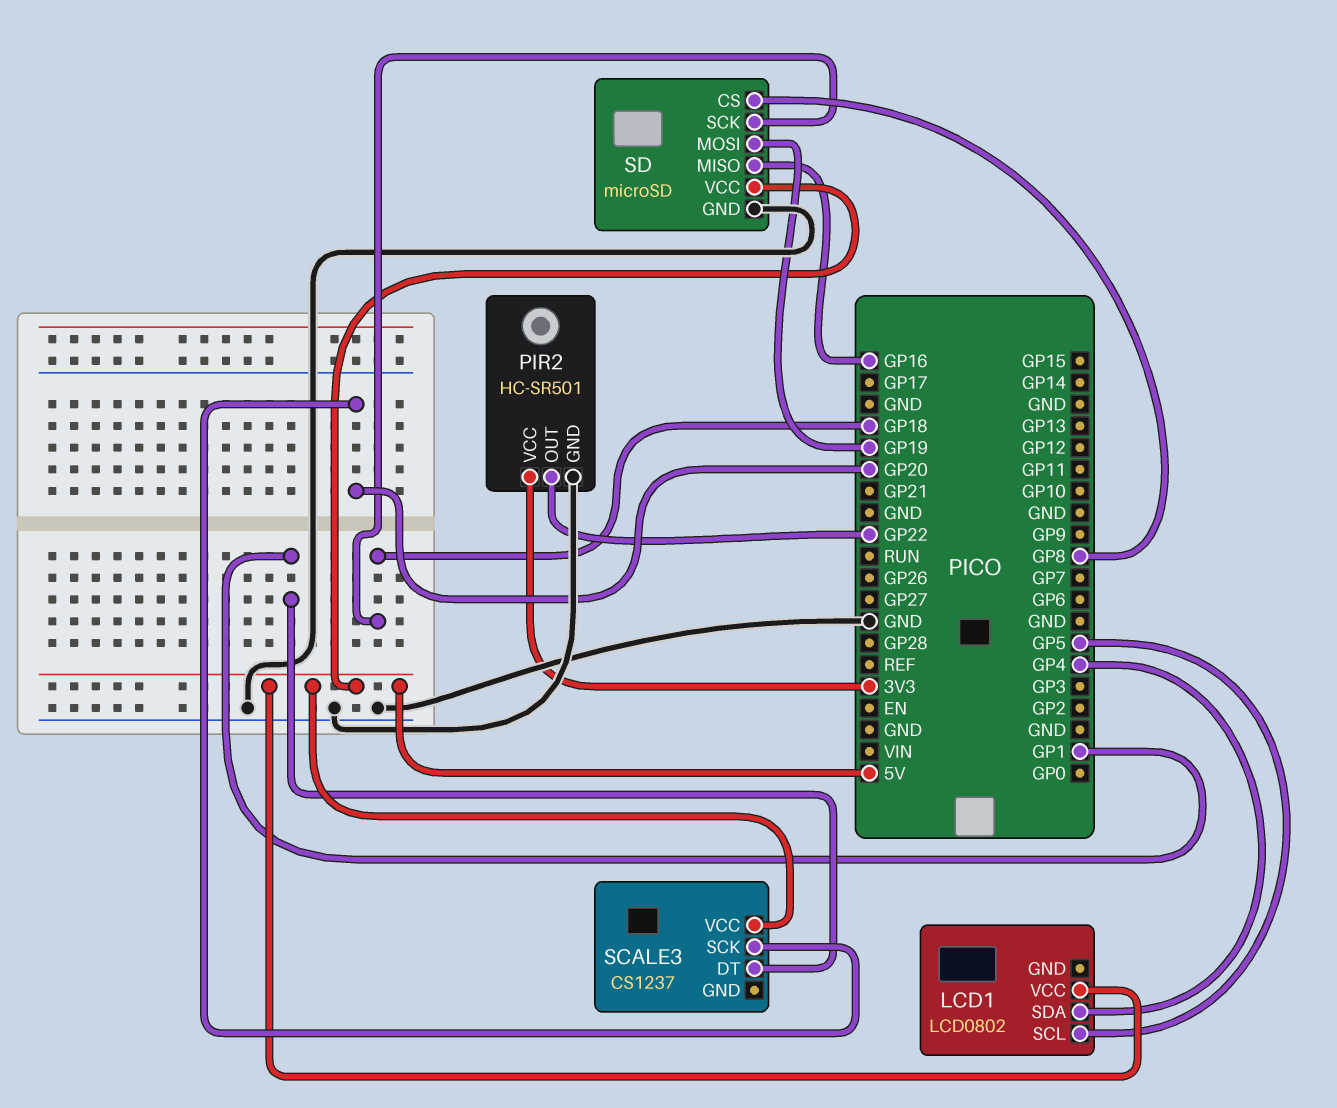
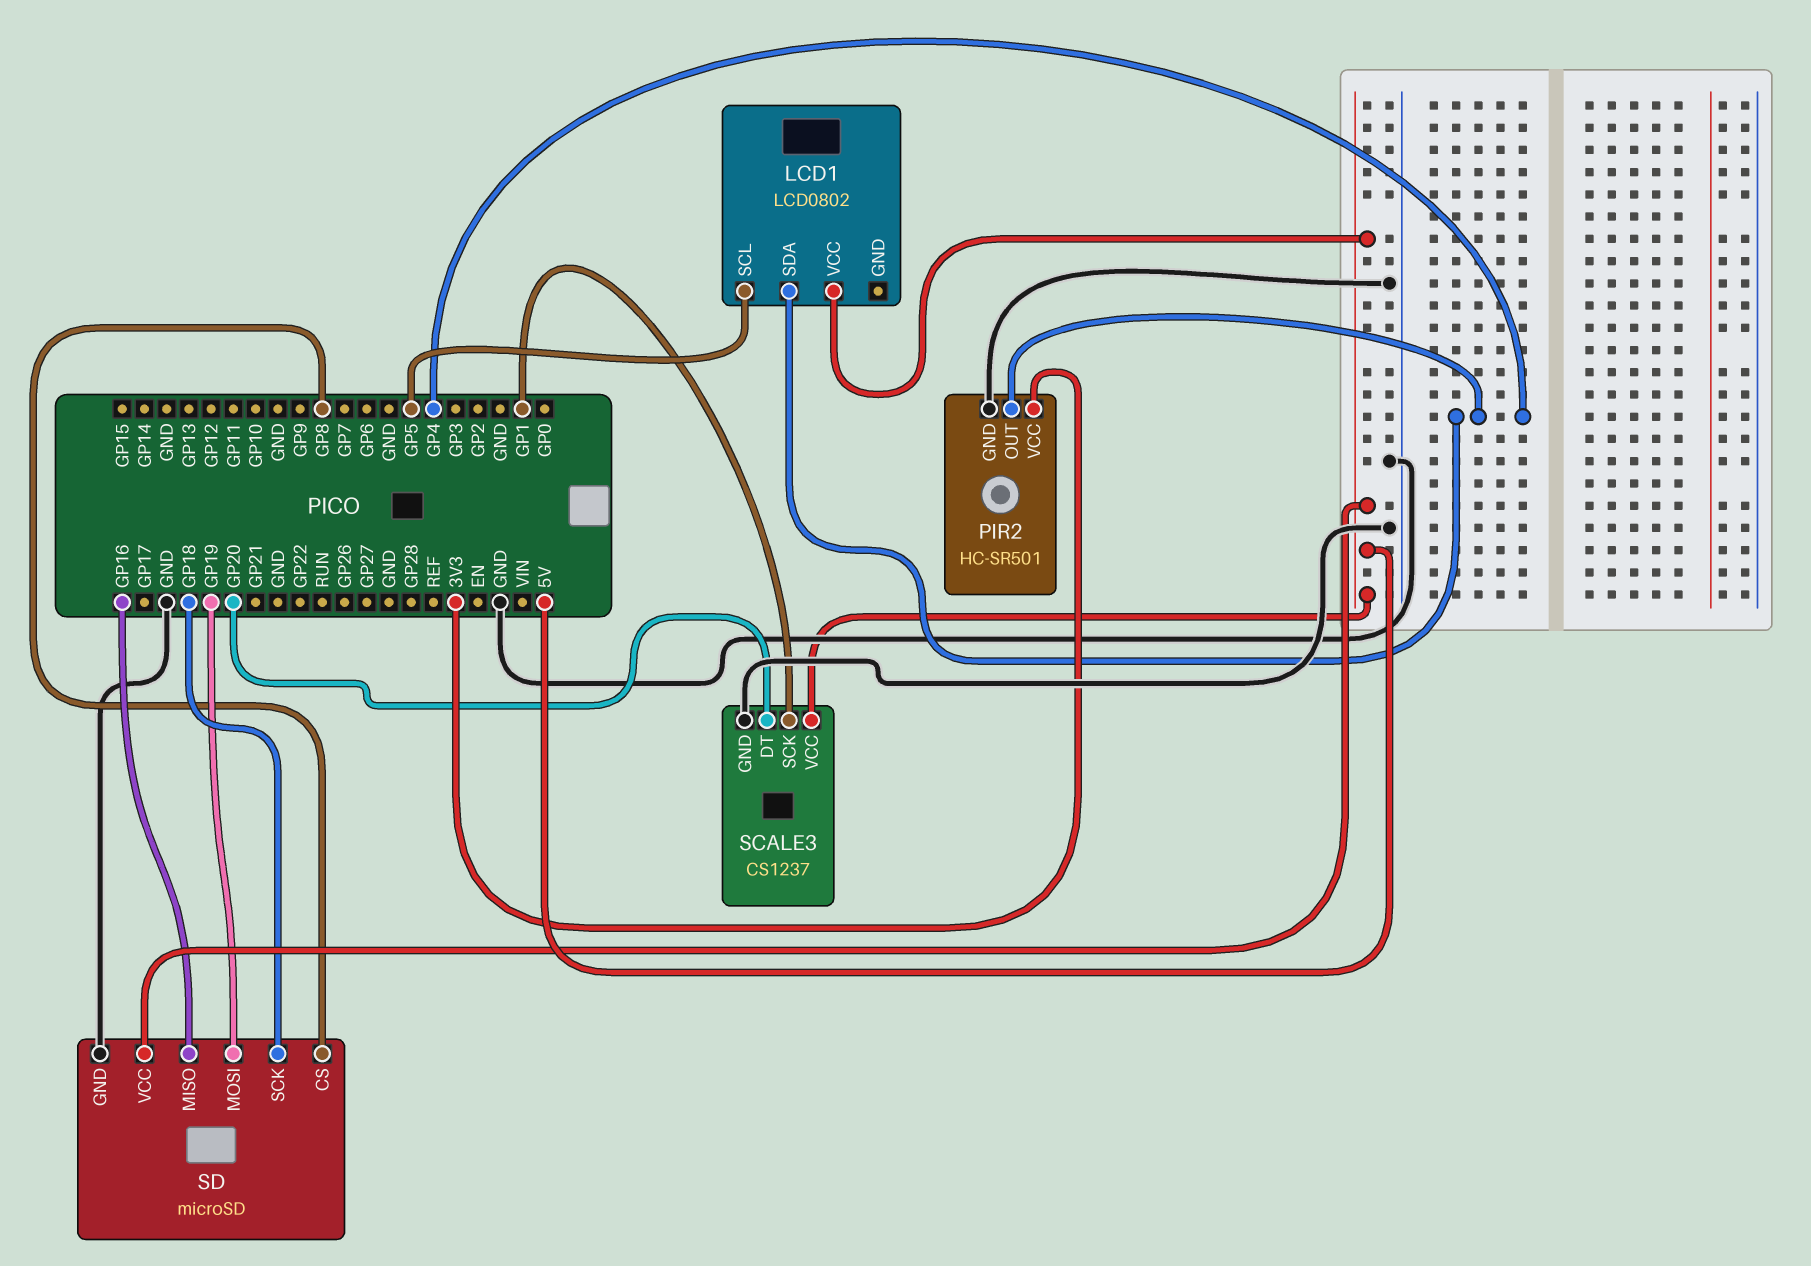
PIR2 pin OUT: GP22 -> GP4
SCALE3 pin DT: GP1 -> GP20
SCALE3 pin GND: none -> GND
SCALE3 pin SCK: GP20 -> GP1

